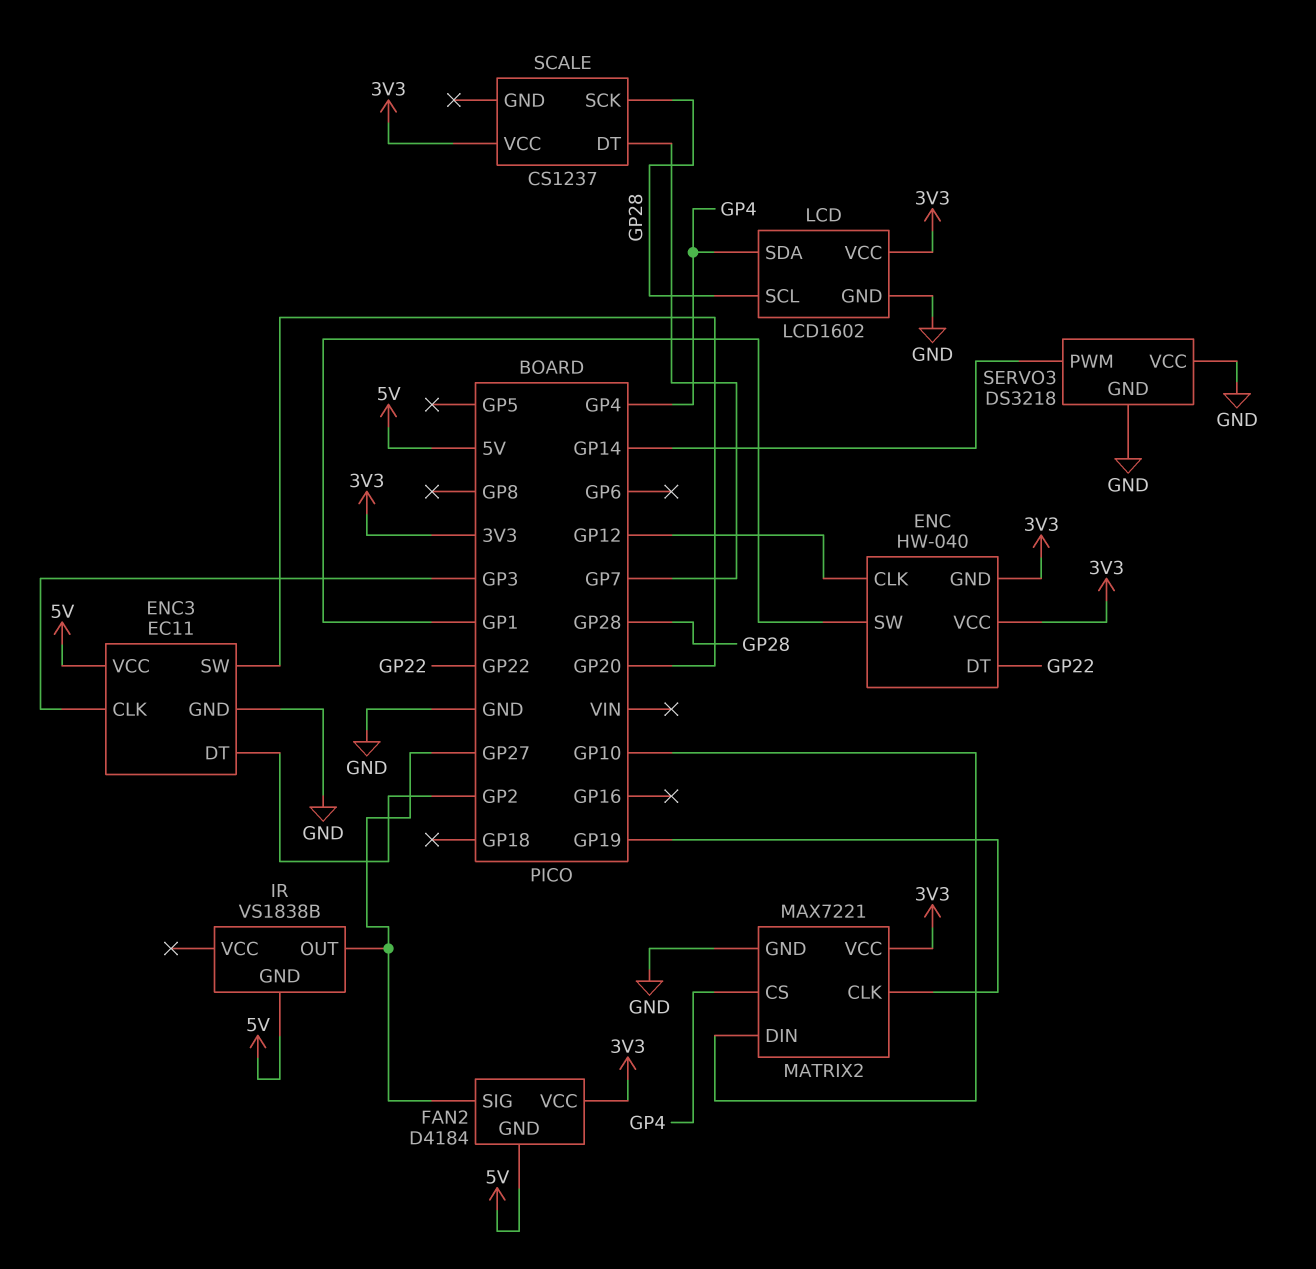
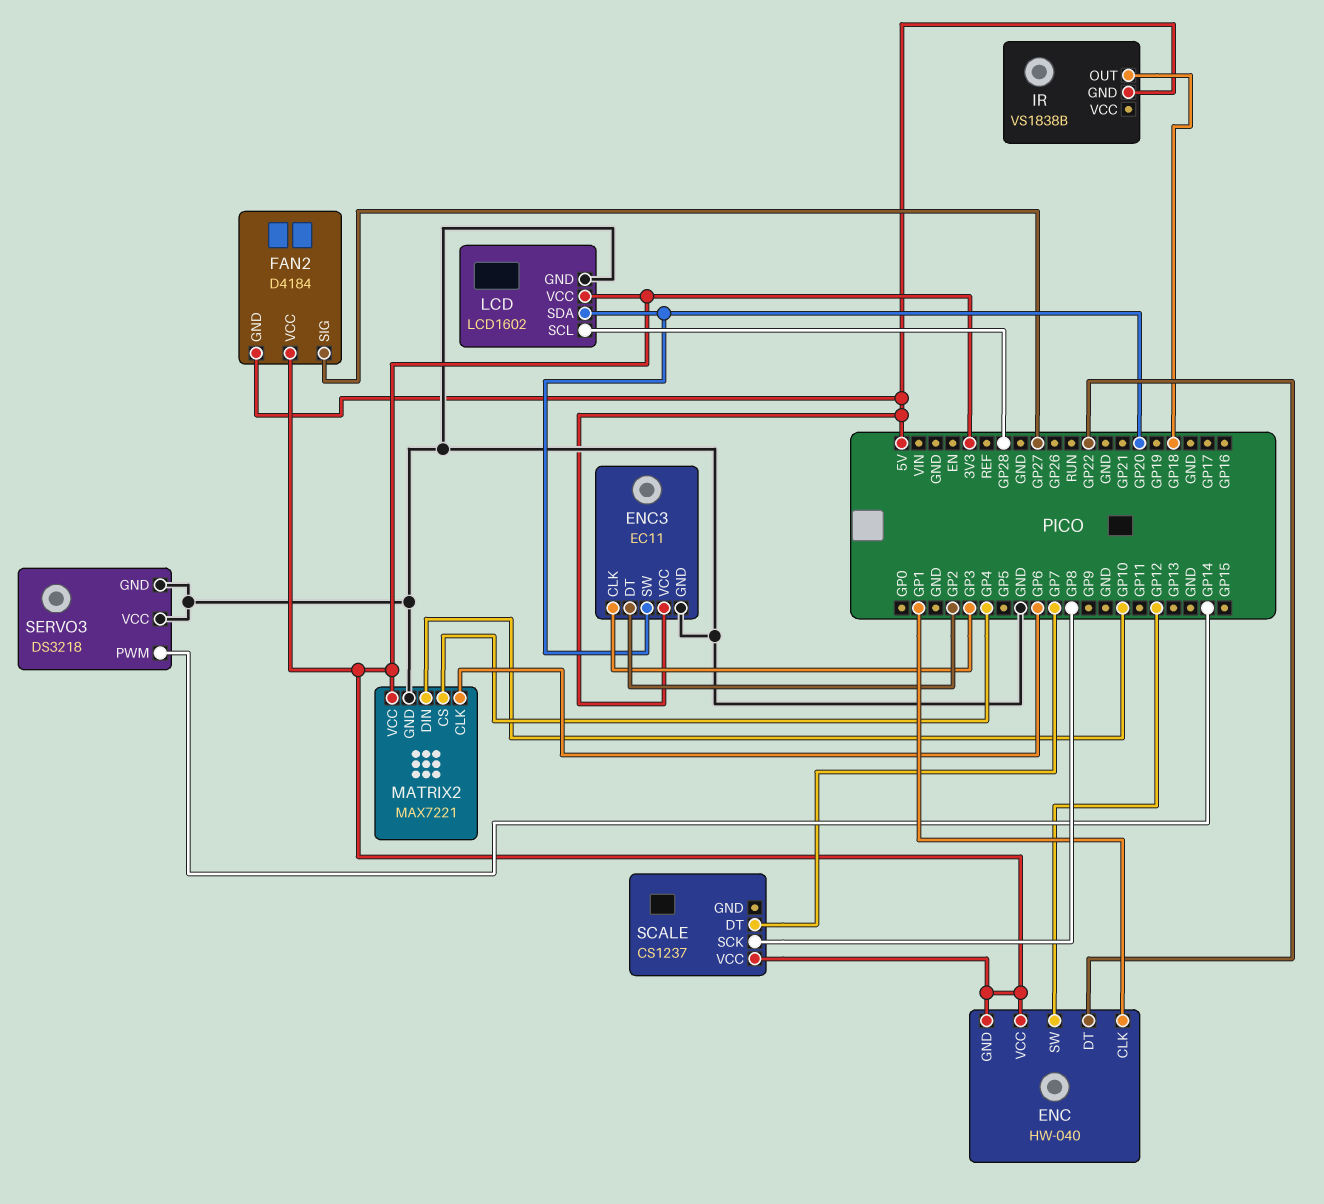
ENC pin CLK: GP12 -> GP1
ENC pin SW: GP1 -> GP12
IR pin OUT: GP27 -> GP18
LCD pin SDA: GP4 -> GP20
MATRIX2 pin CLK: GP19 -> GP6
SCALE pin SCK: GP28 -> GP8

